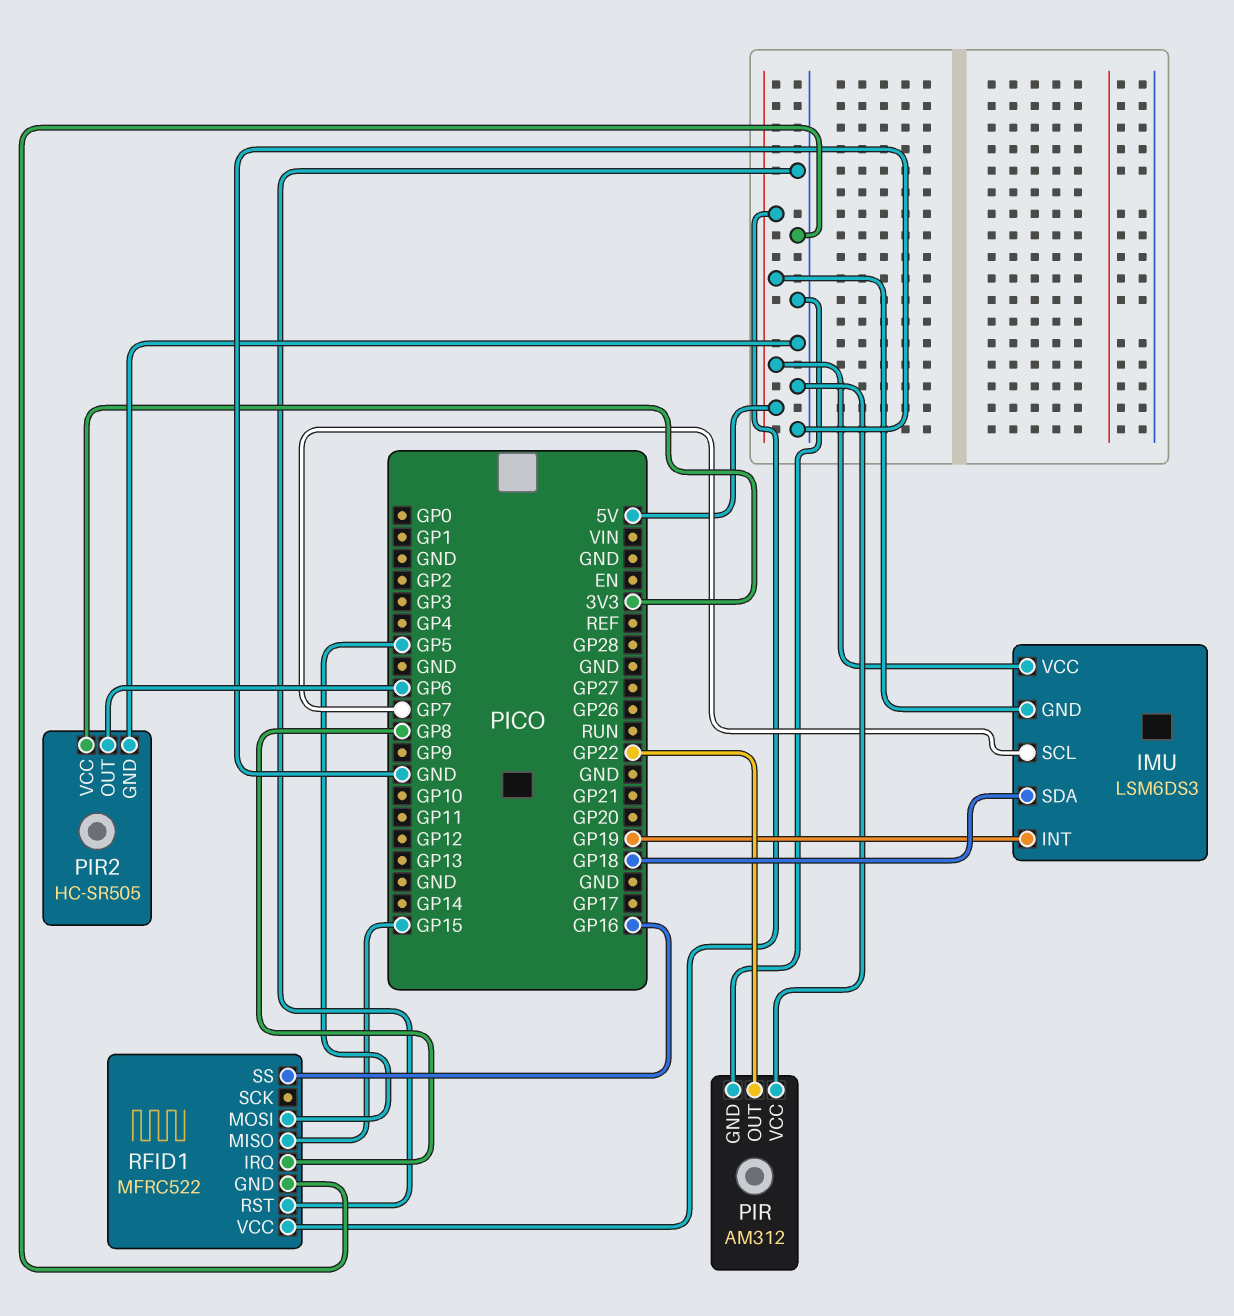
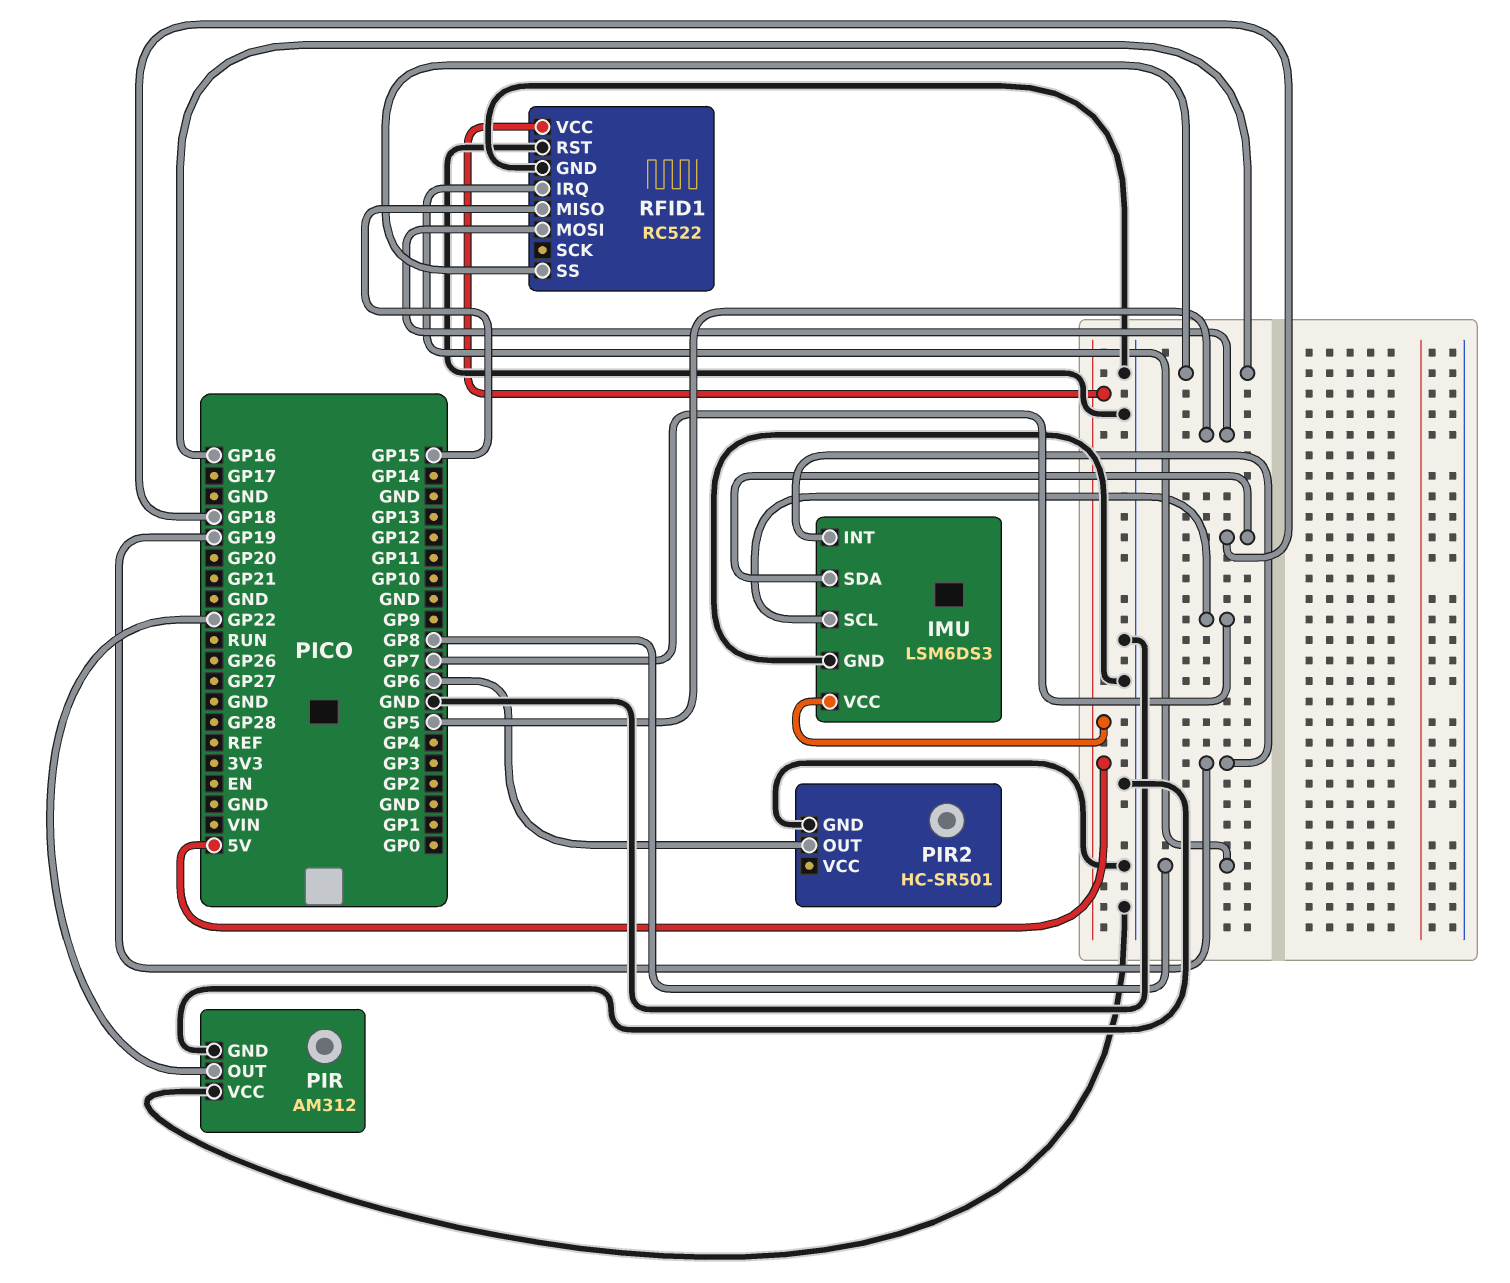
IMU pin GND: 5V -> GND
PIR2: HC-SR505 -> HC-SR501
PIR2 pin VCC: 3V3 -> none
RFID1: MFRC522 -> RC522

